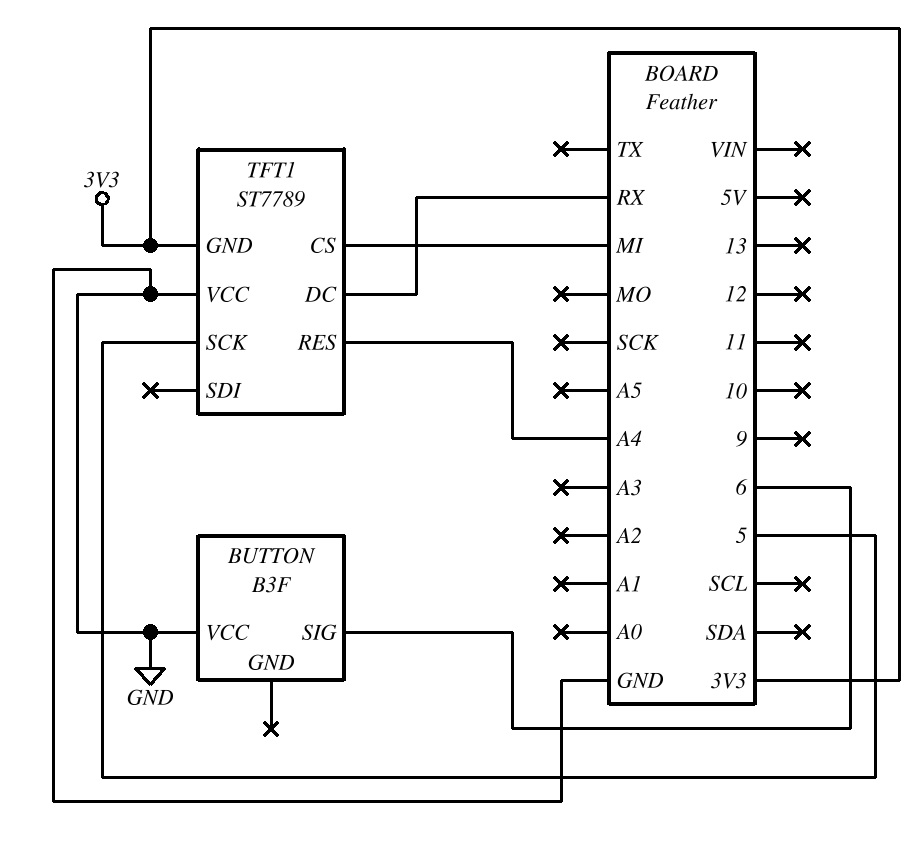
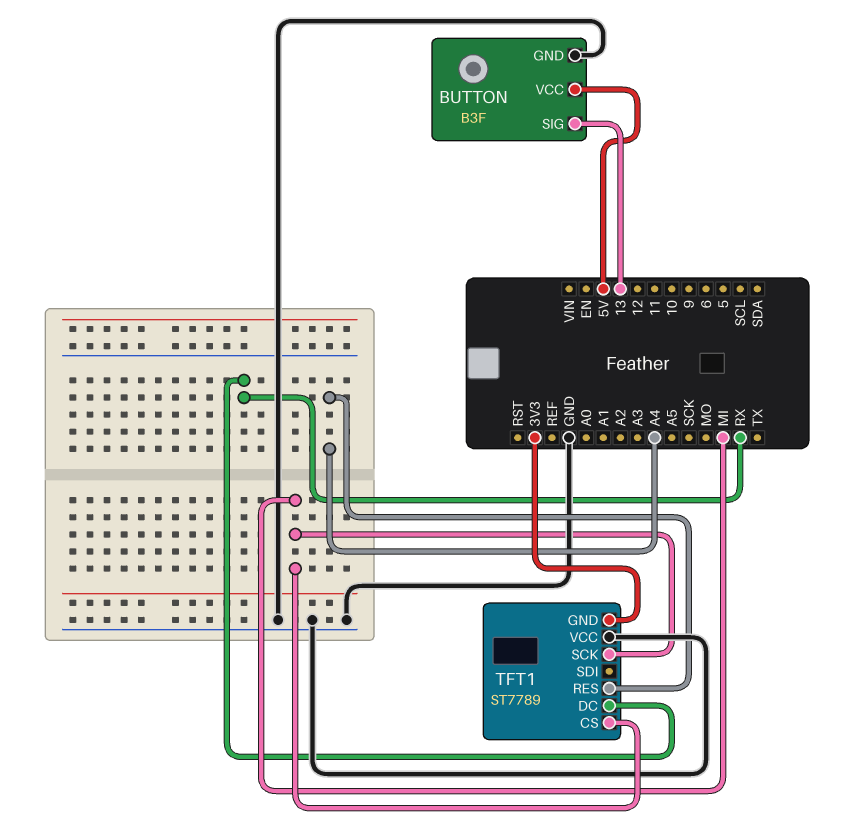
BUTTON pin GND: none -> GND
BUTTON pin SIG: 6 -> 13
BUTTON pin VCC: GND -> 5V
TFT1 pin SCK: 5 -> MI

